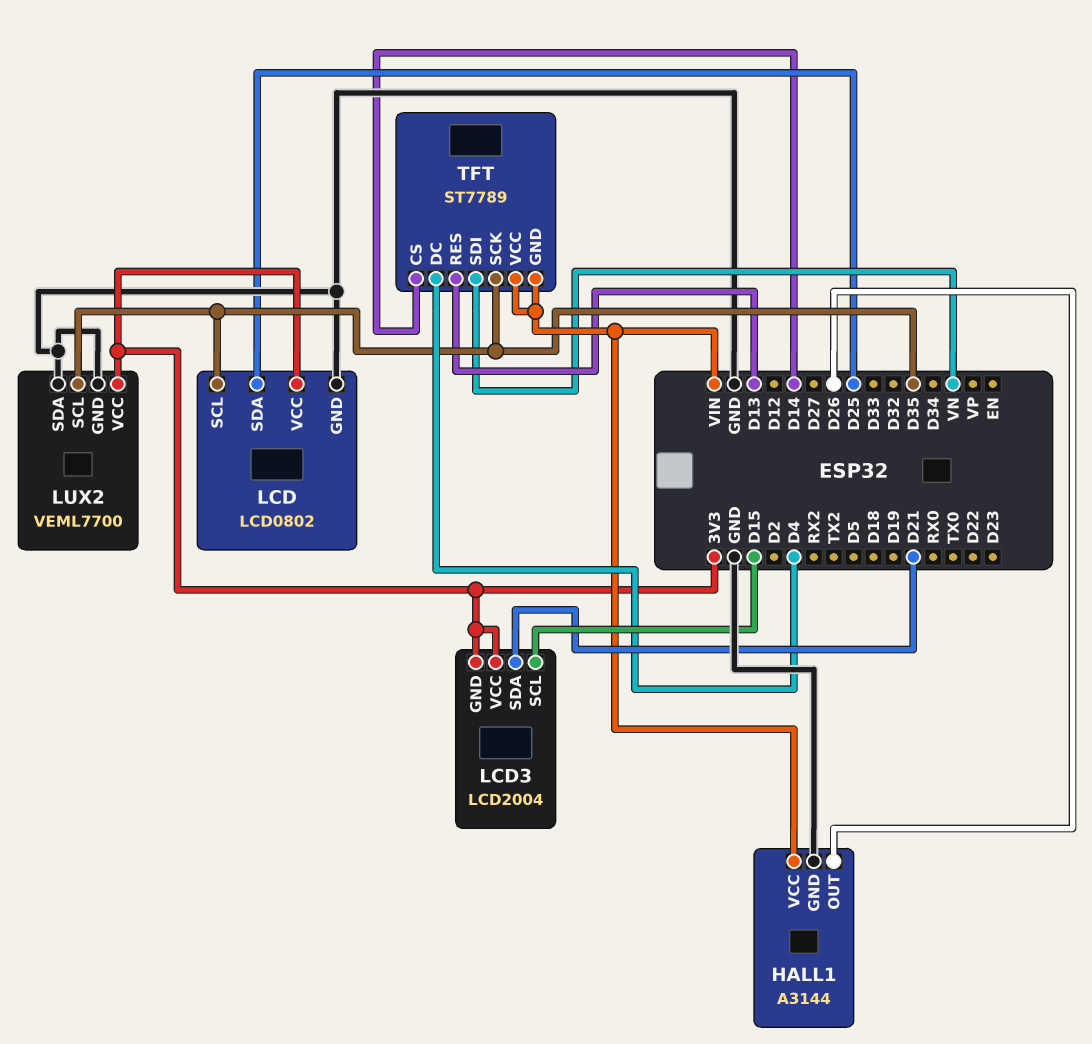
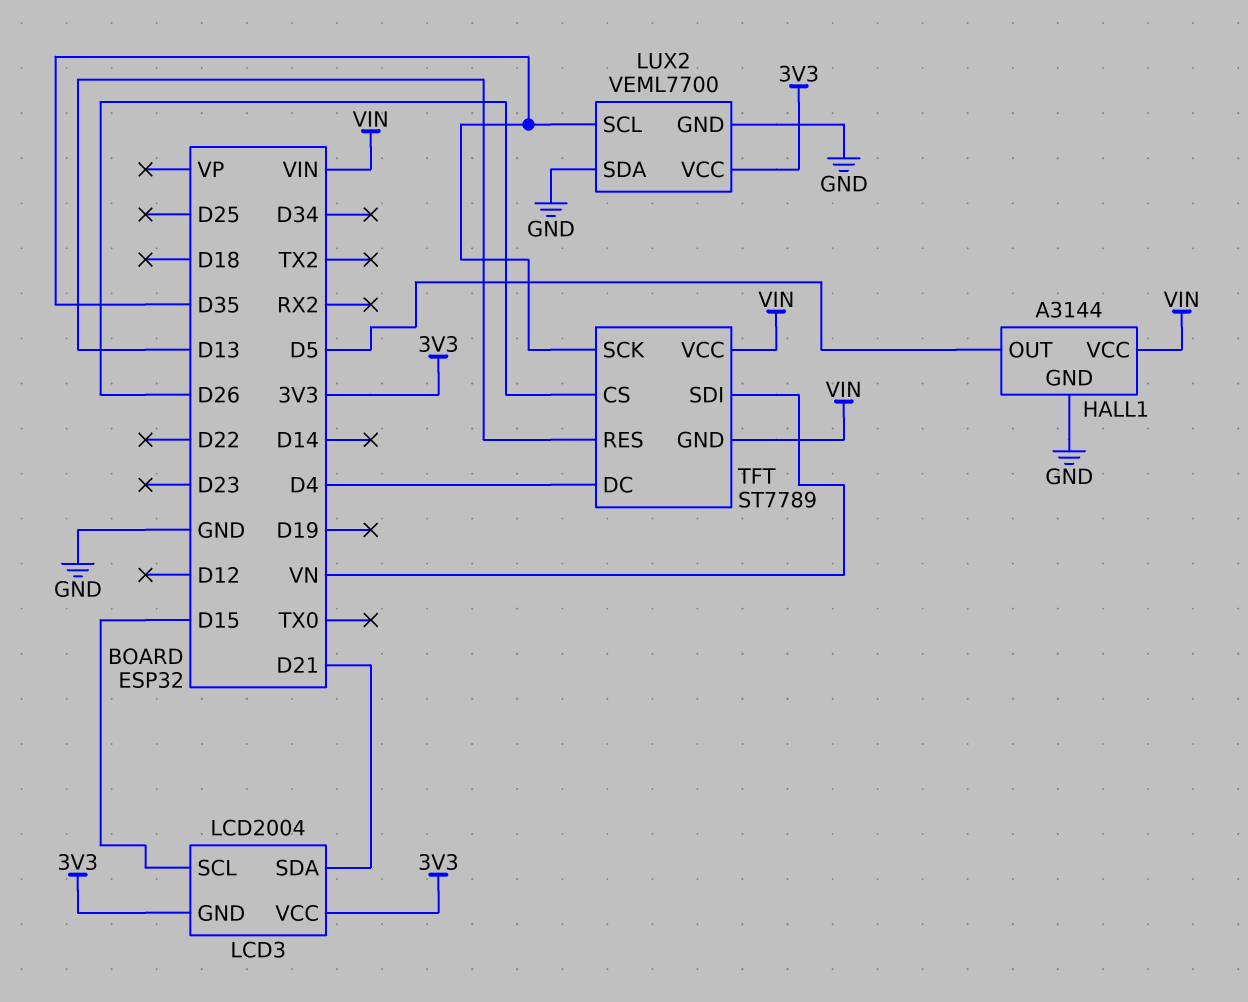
HALL1 pin OUT: D26 -> D5
LCD: LCD0802 -> none
LCD pin GND: GND -> none
LCD pin SCL: D35 -> none
LCD pin SDA: D25 -> none
LCD pin VCC: 3V3 -> none
TFT pin CS: D14 -> D26

